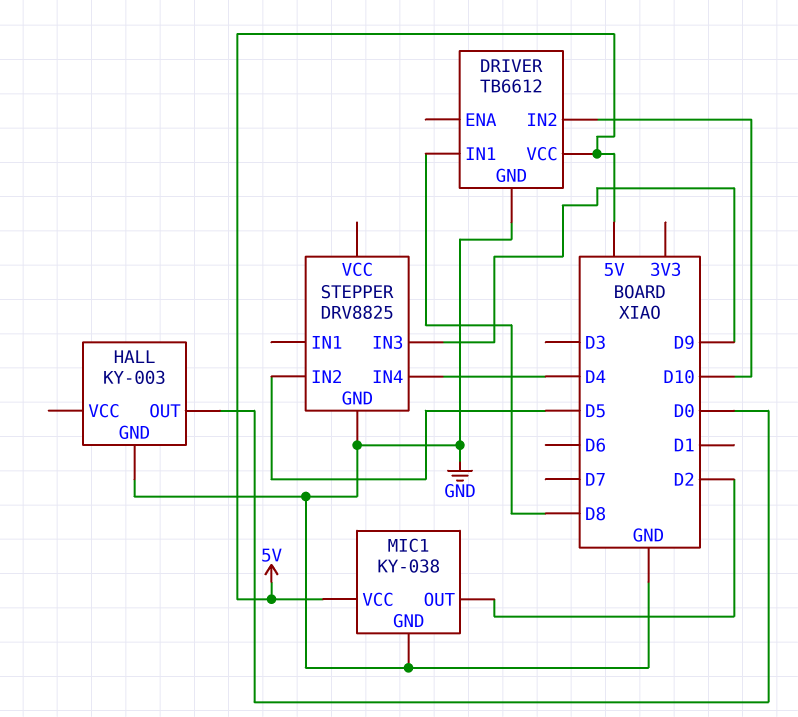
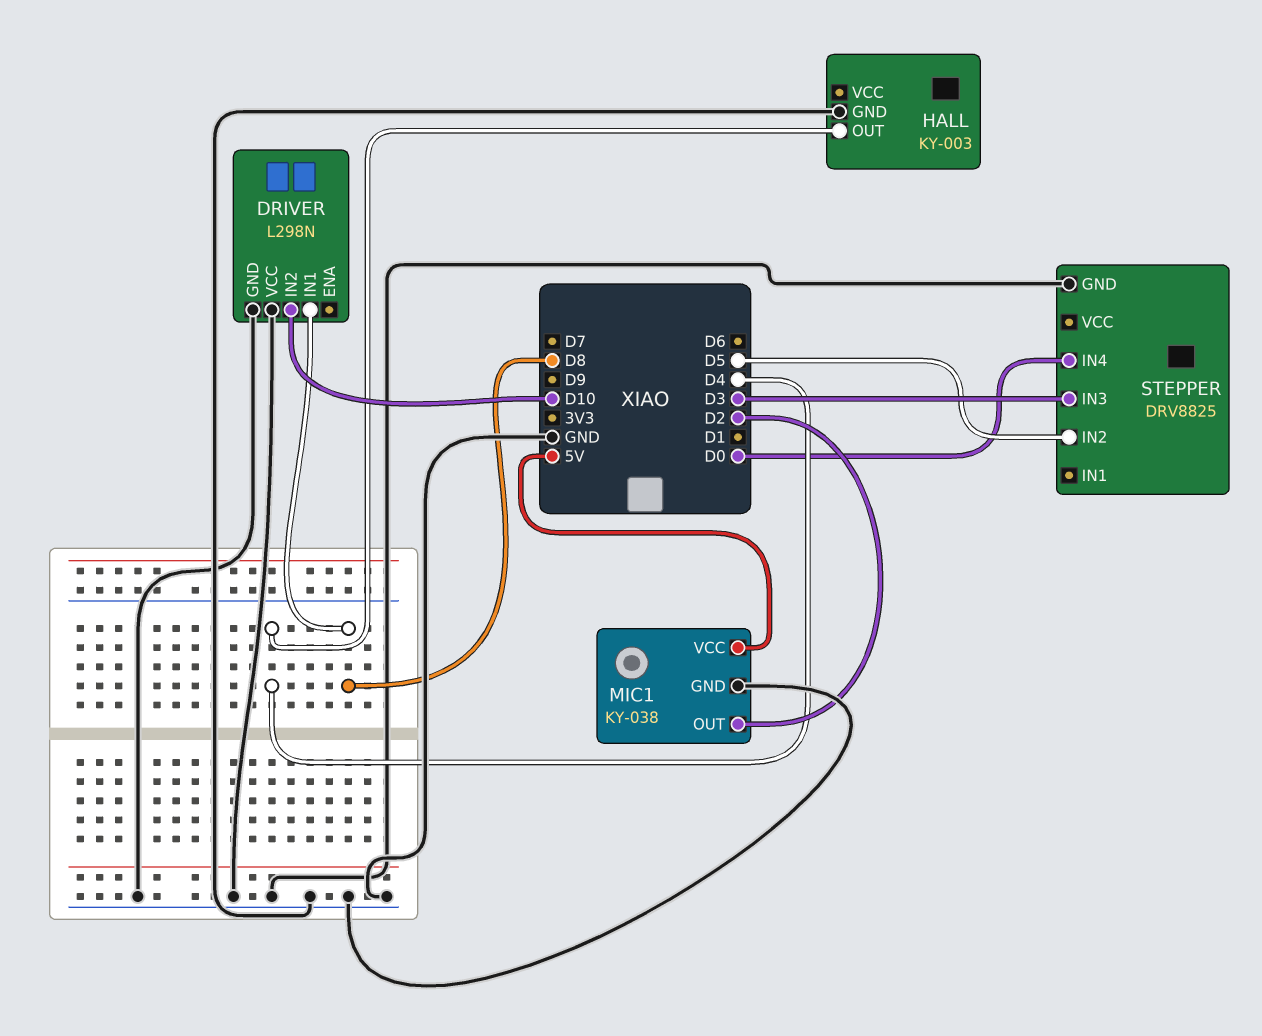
DRIVER: TB6612 -> L298N
DRIVER pin VCC: 5V -> GND
HALL pin OUT: D0 -> D4
STEPPER pin IN3: D9 -> D3
STEPPER pin IN4: D4 -> D0

